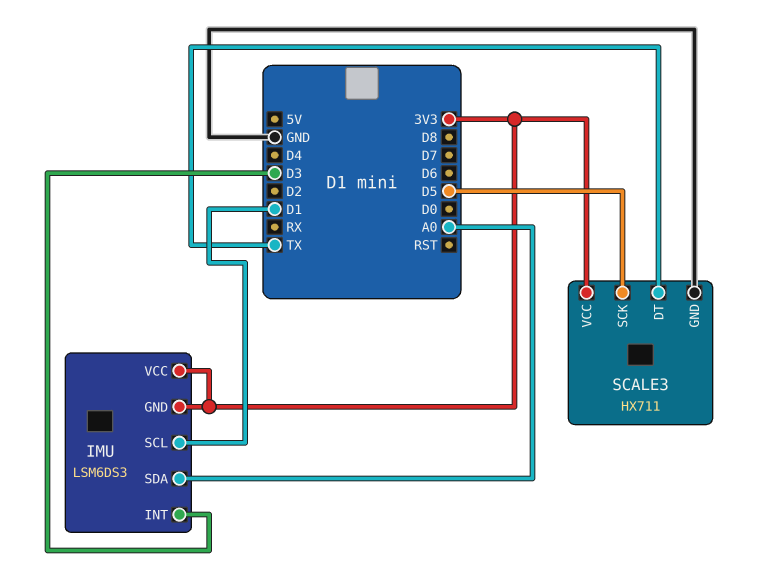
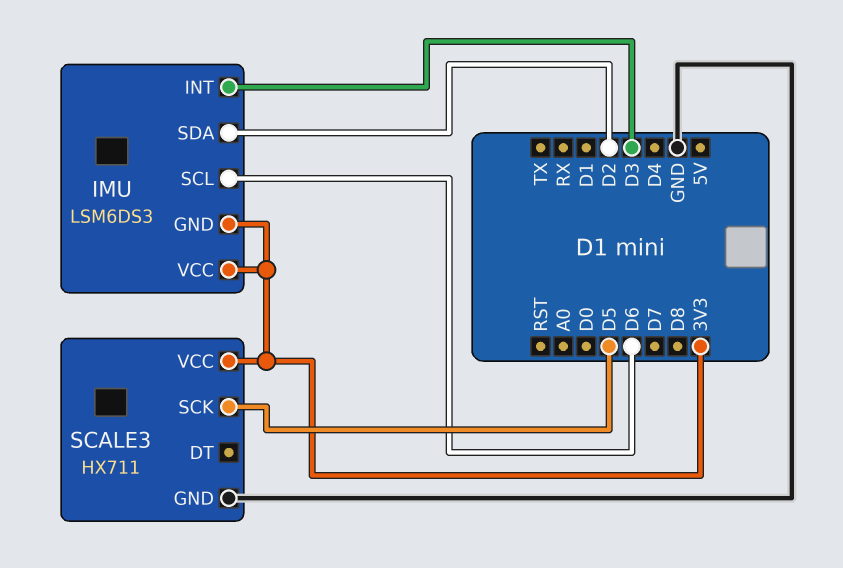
IMU pin SCL: D1 -> D6
IMU pin SDA: A0 -> D2
SCALE3 pin DT: TX -> none

